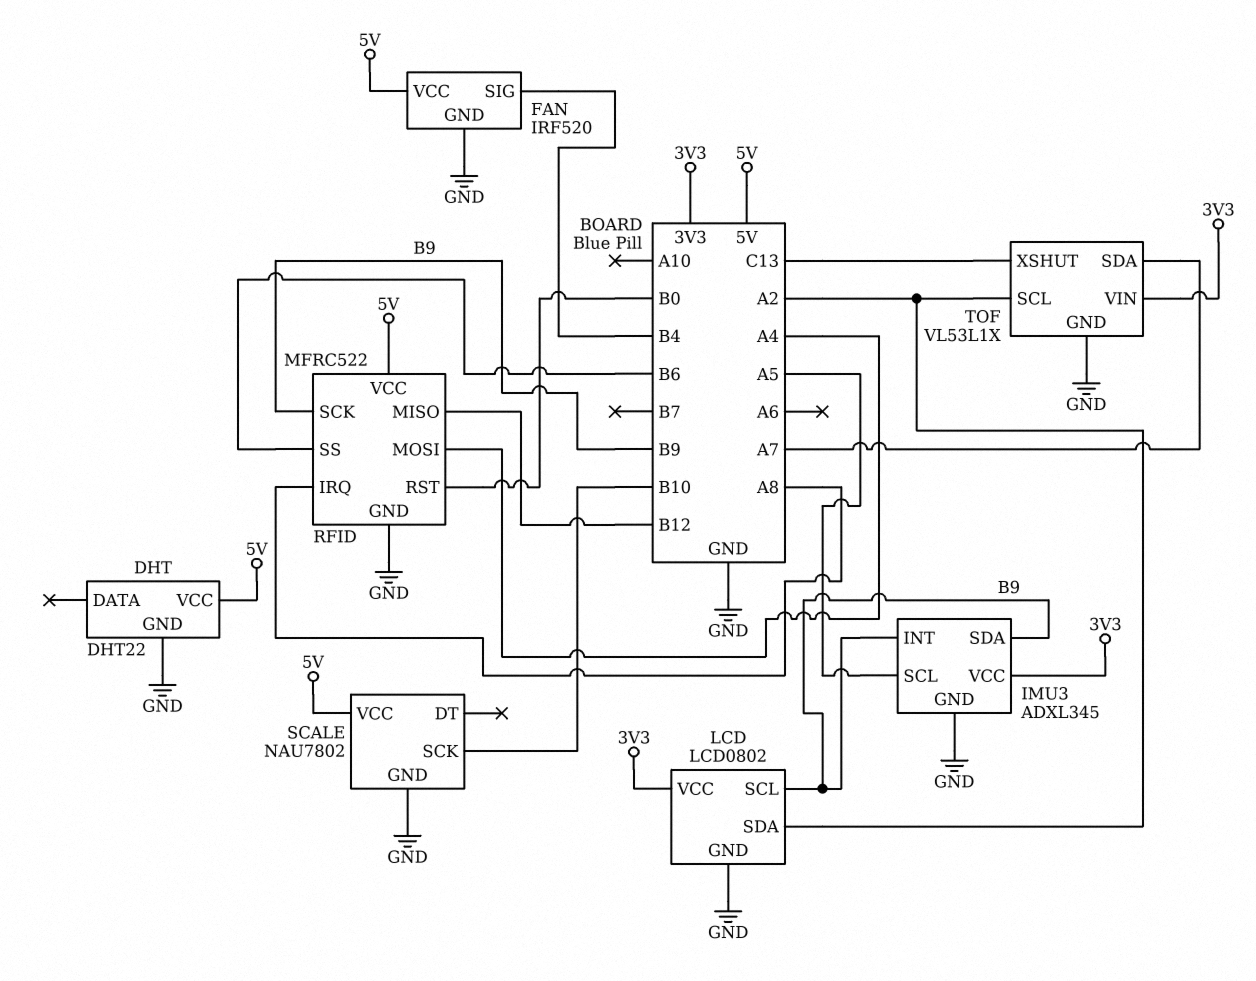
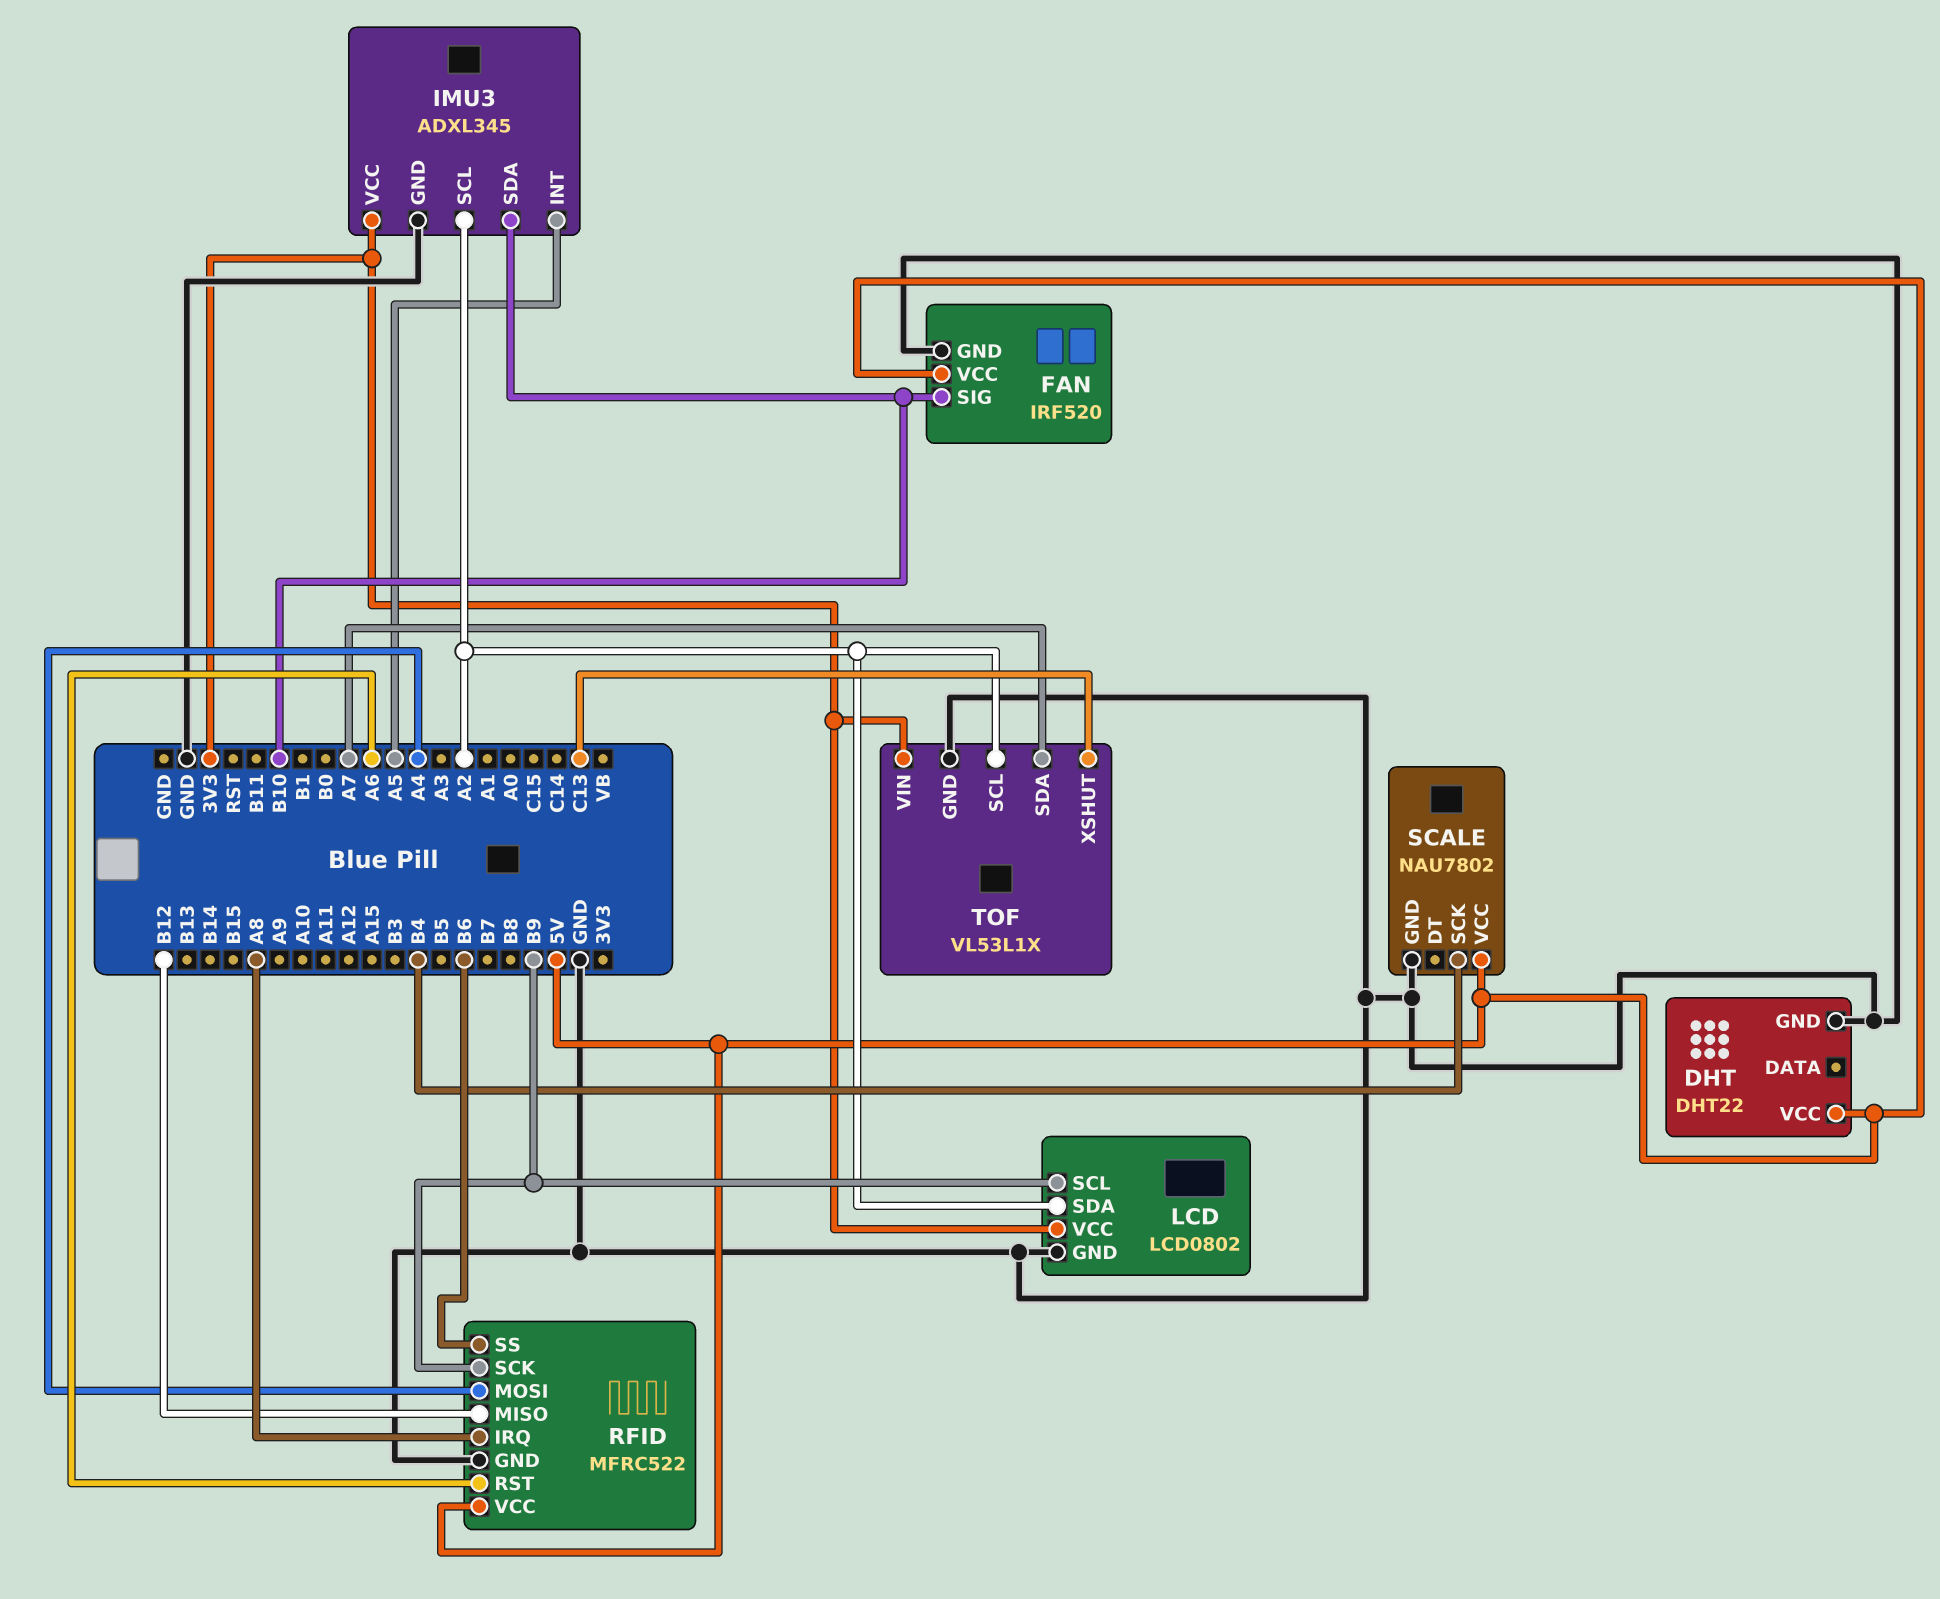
FAN pin SIG: B4 -> B10
IMU3 pin INT: B9 -> A5
IMU3 pin SCL: A5 -> A2
IMU3 pin SDA: B9 -> B10
RFID pin RST: B0 -> A6
SCALE pin SCK: B10 -> B4

